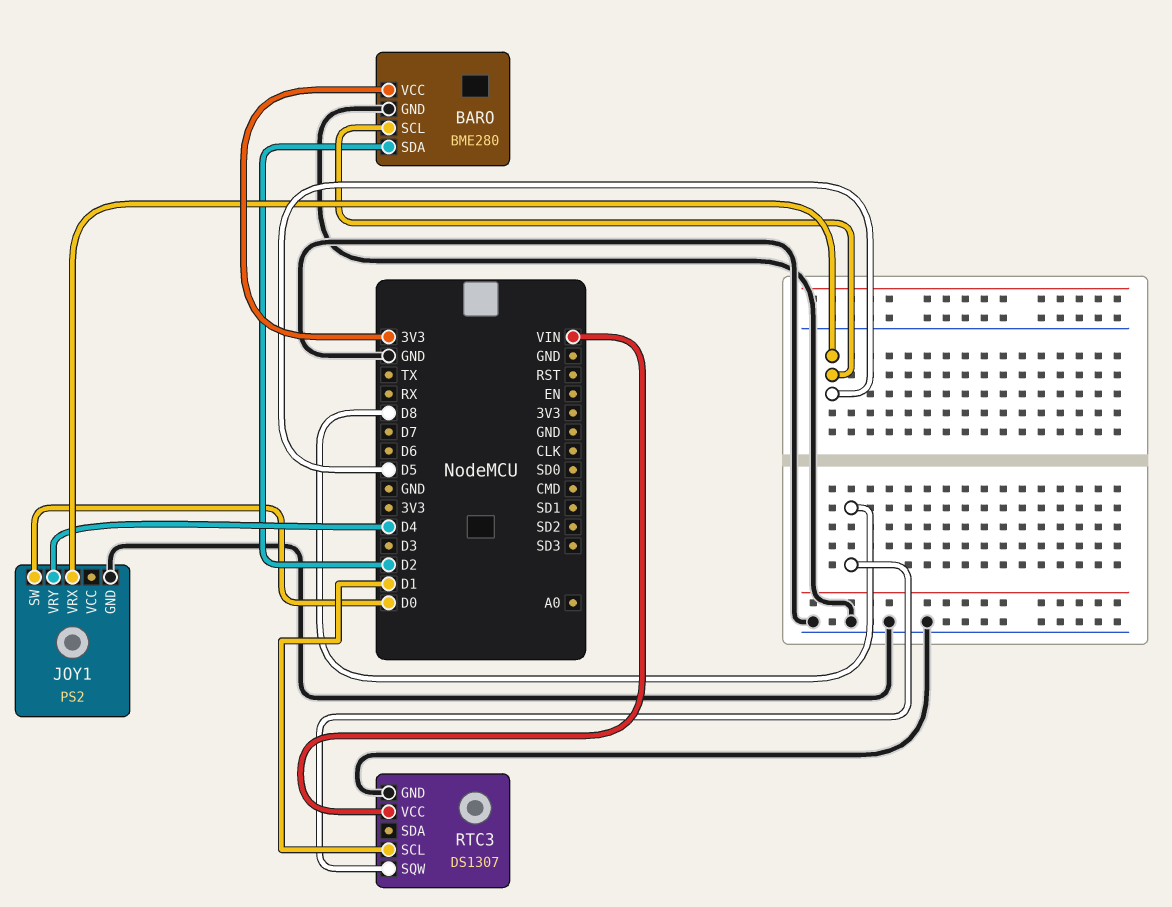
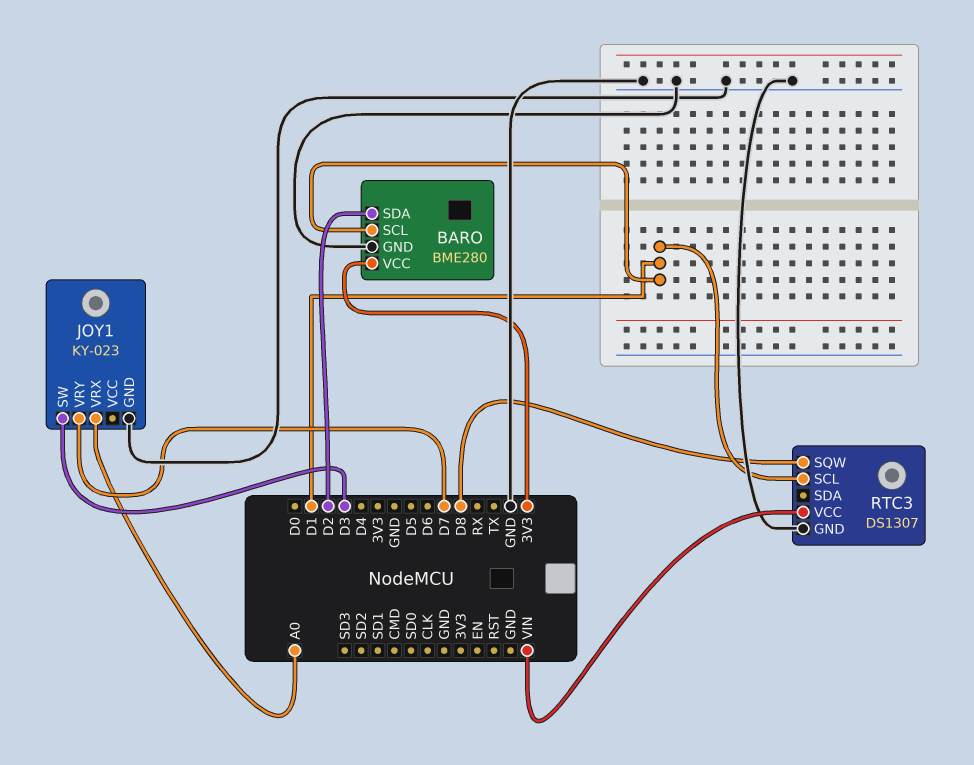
BARO pin SCL: D5 -> D1
JOY1: PS2 -> KY-023
JOY1 pin SW: D0 -> D3
JOY1 pin VRX: D5 -> A0
JOY1 pin VRY: D4 -> D7

